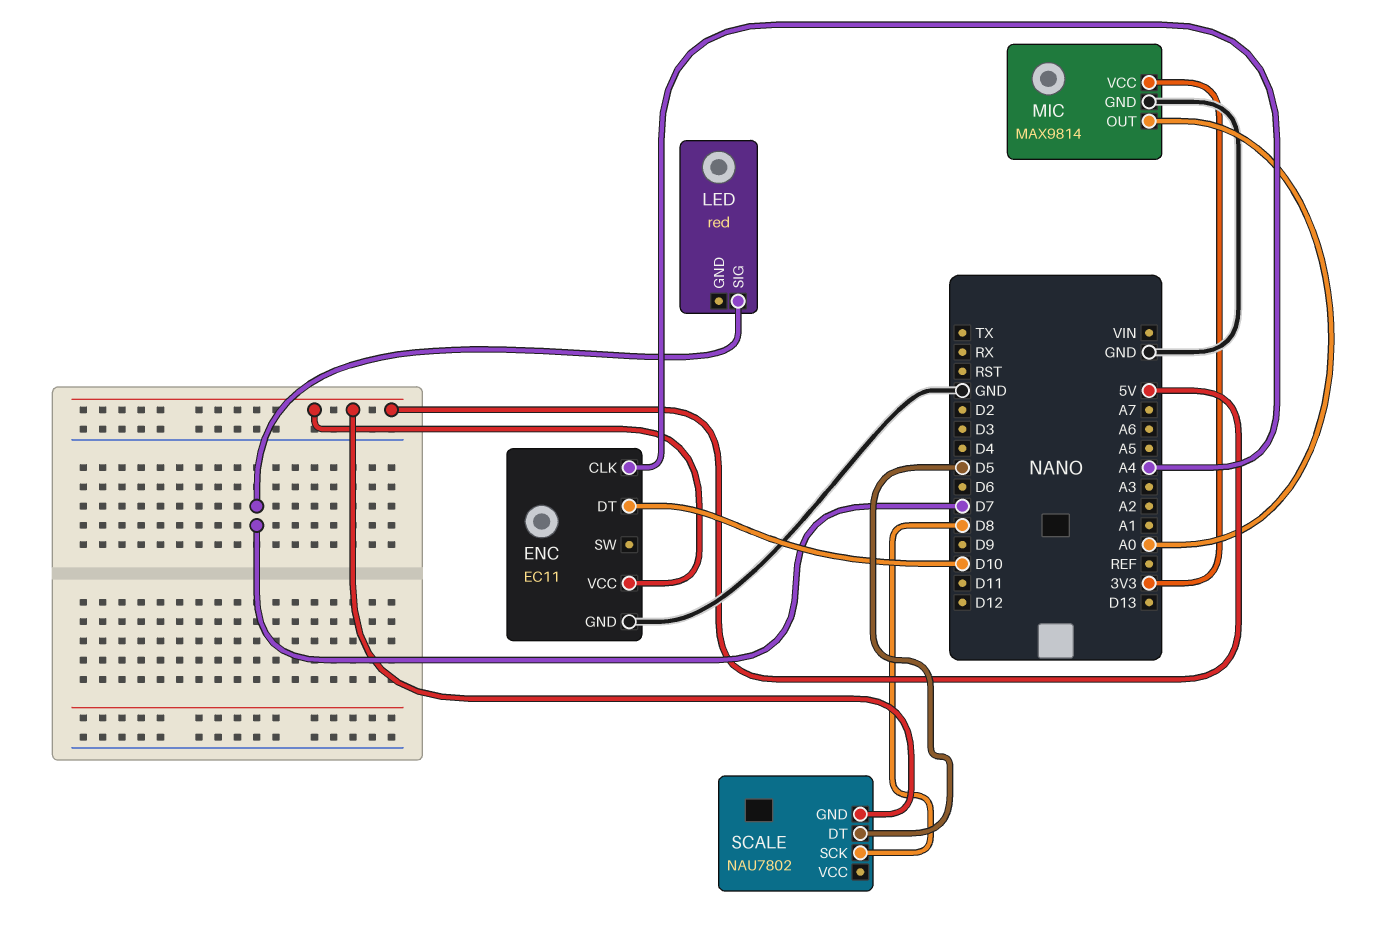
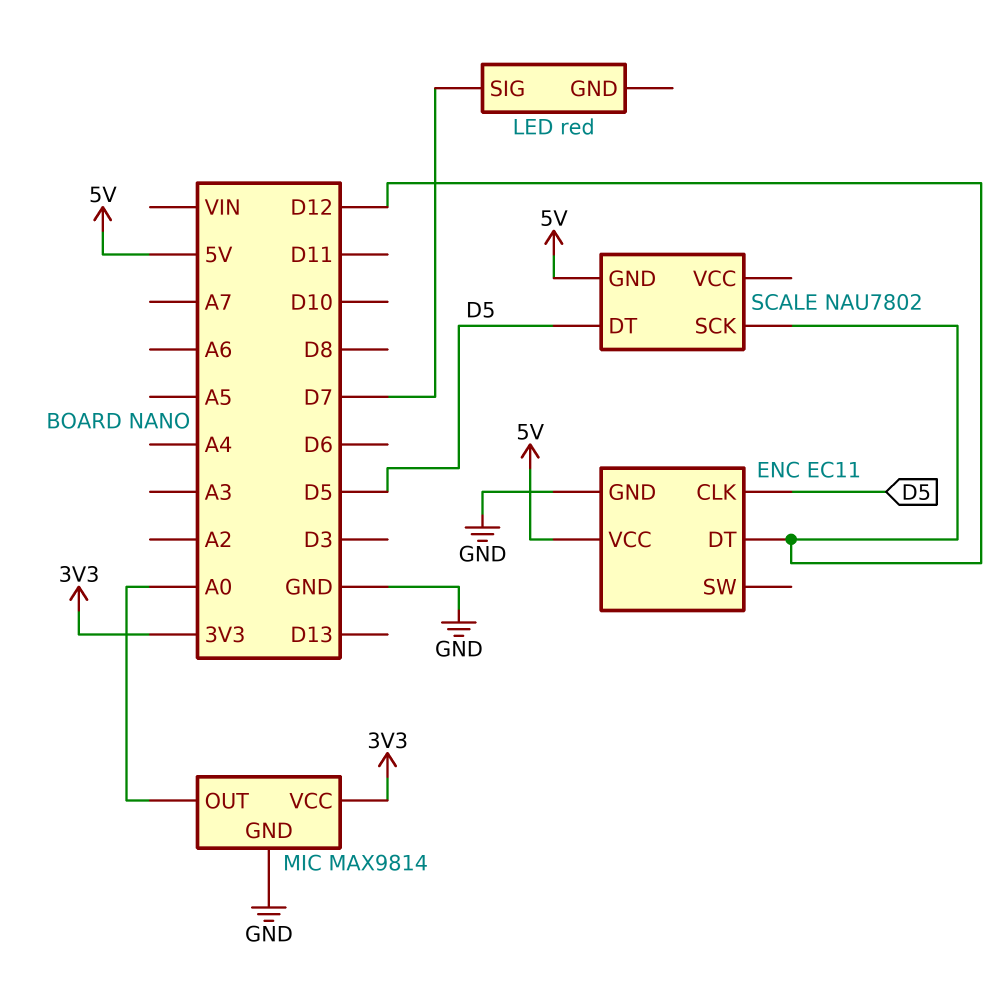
ENC pin CLK: A4 -> D5
ENC pin DT: D10 -> D12
SCALE pin SCK: D8 -> D12

